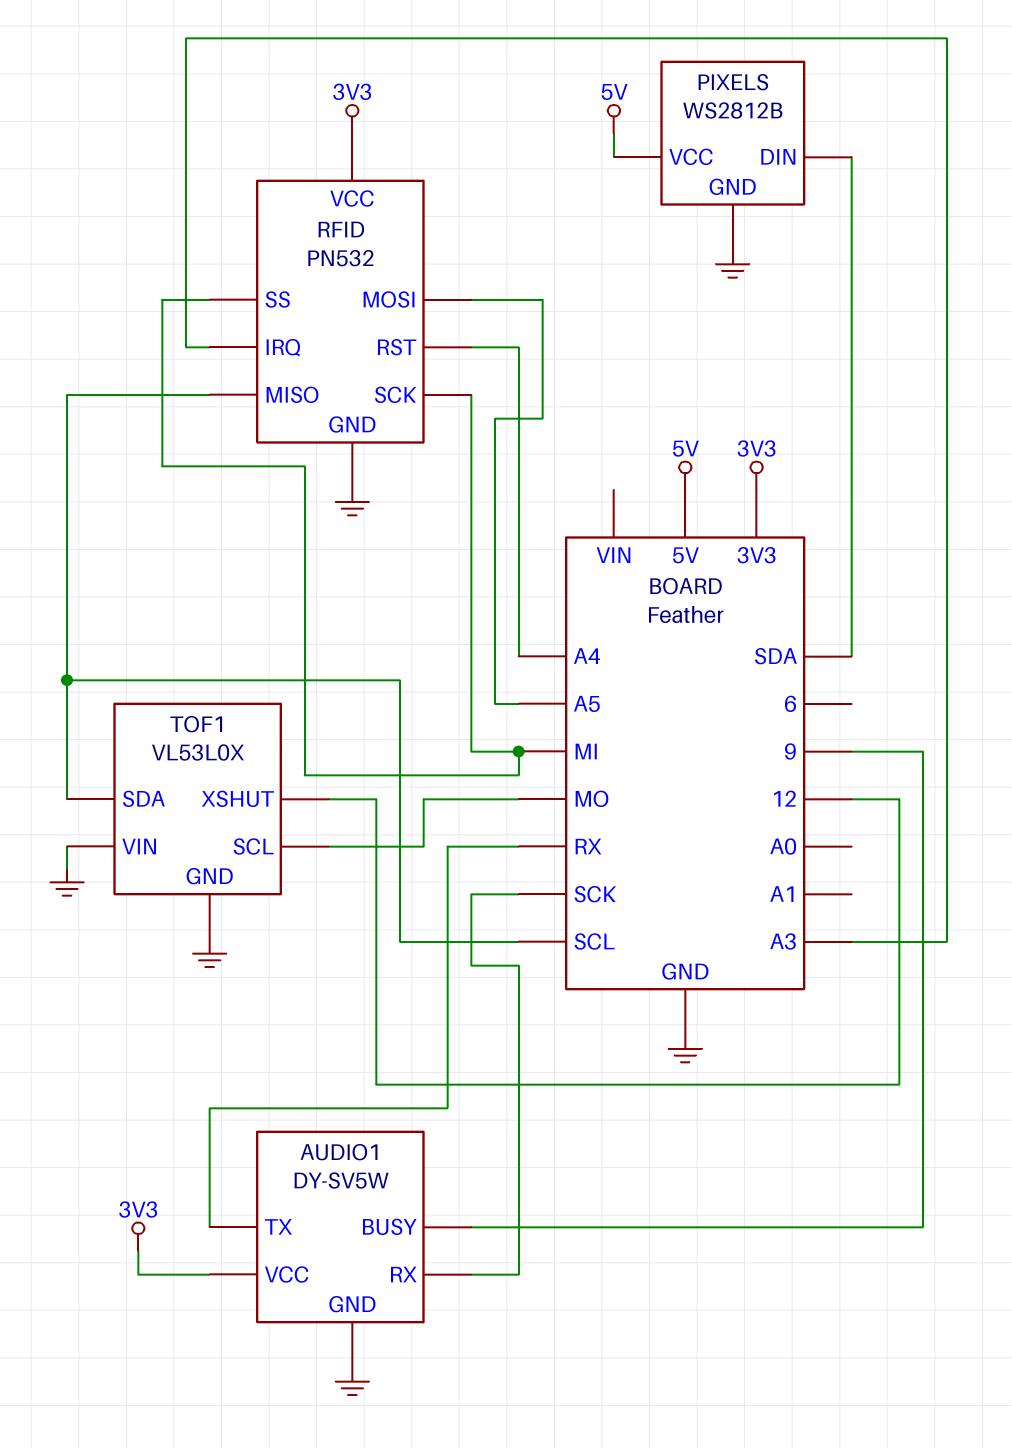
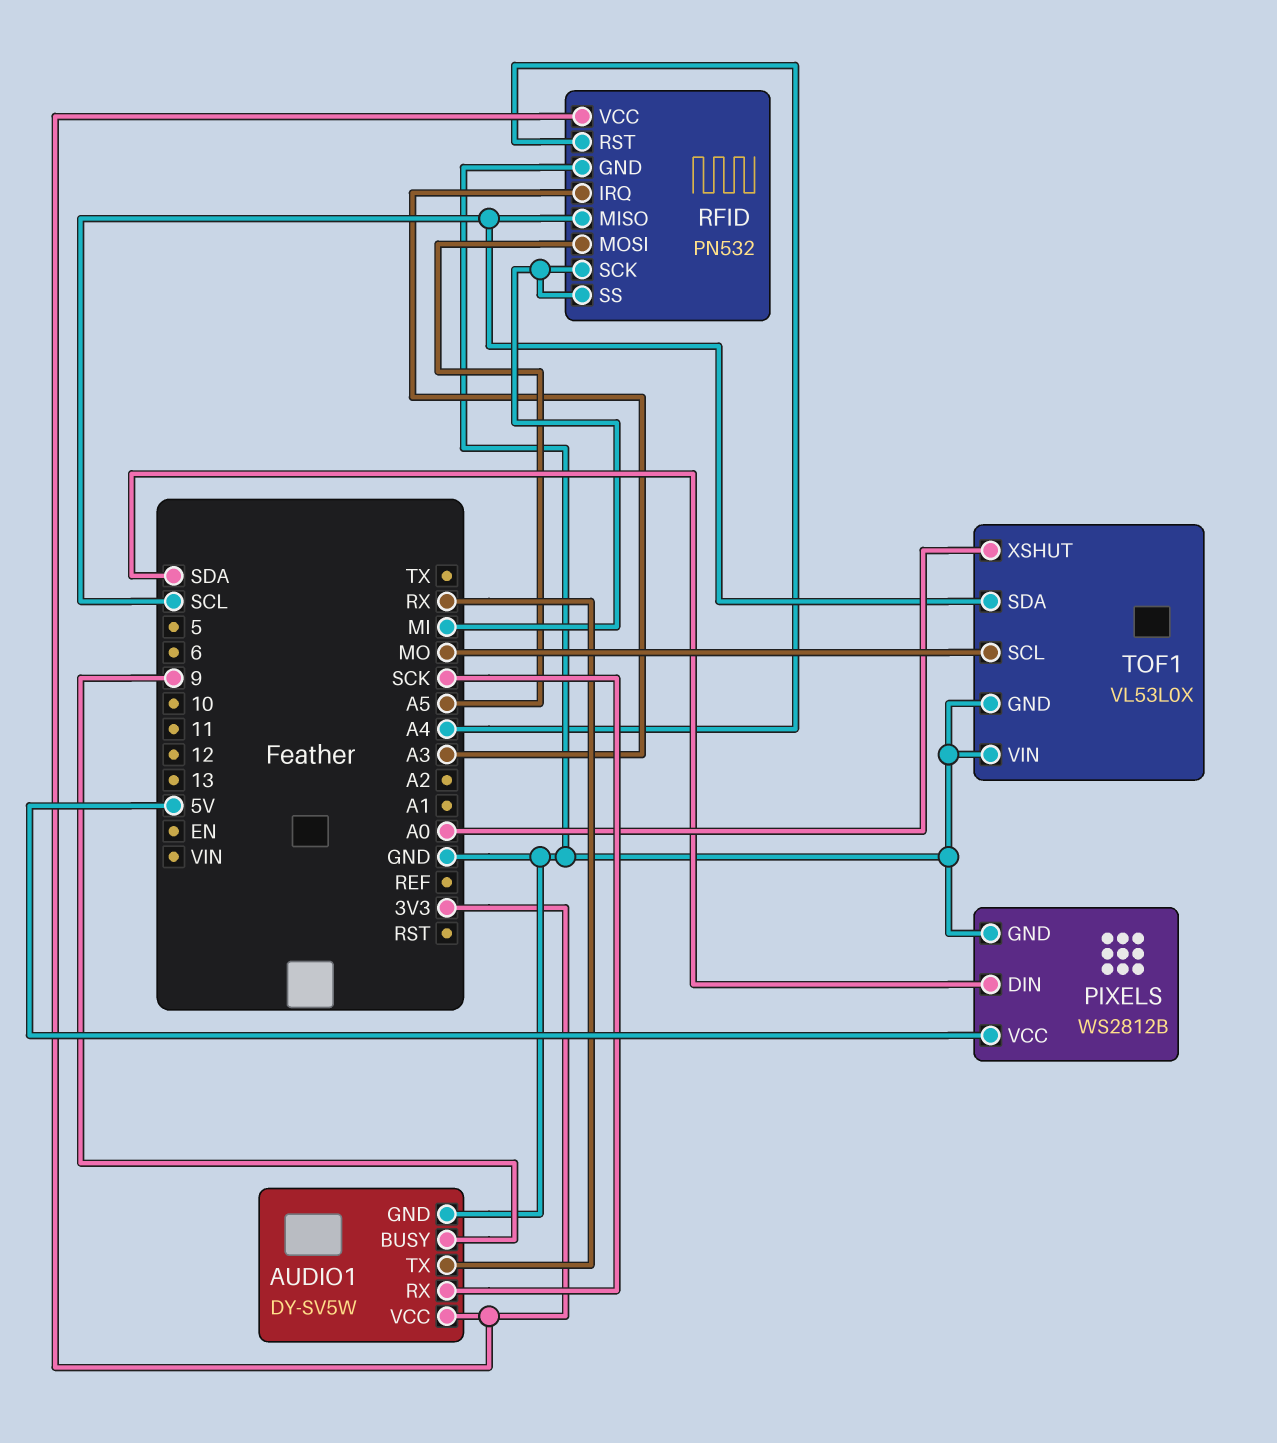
TOF1 pin XSHUT: 12 -> A0

